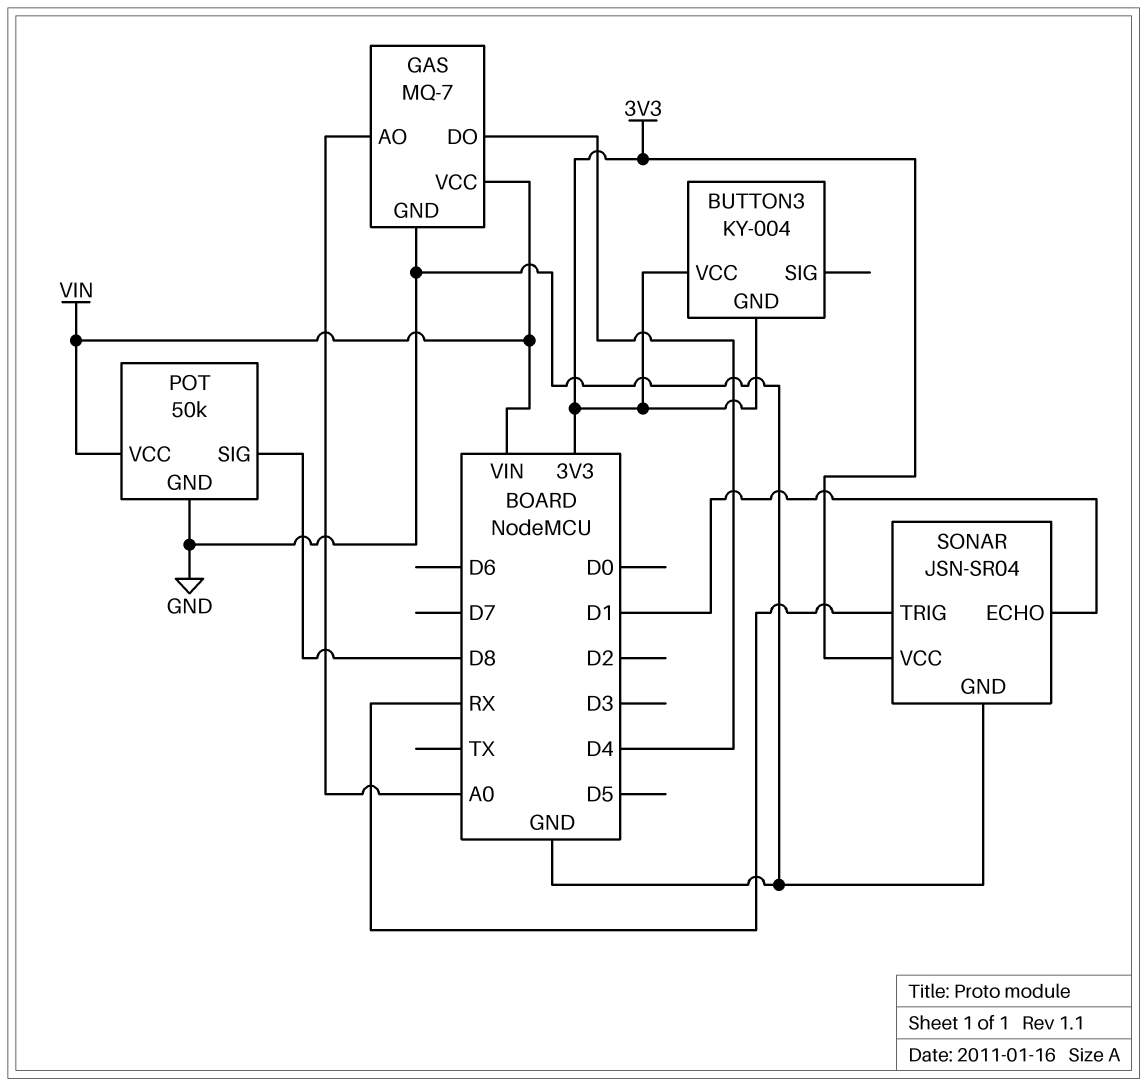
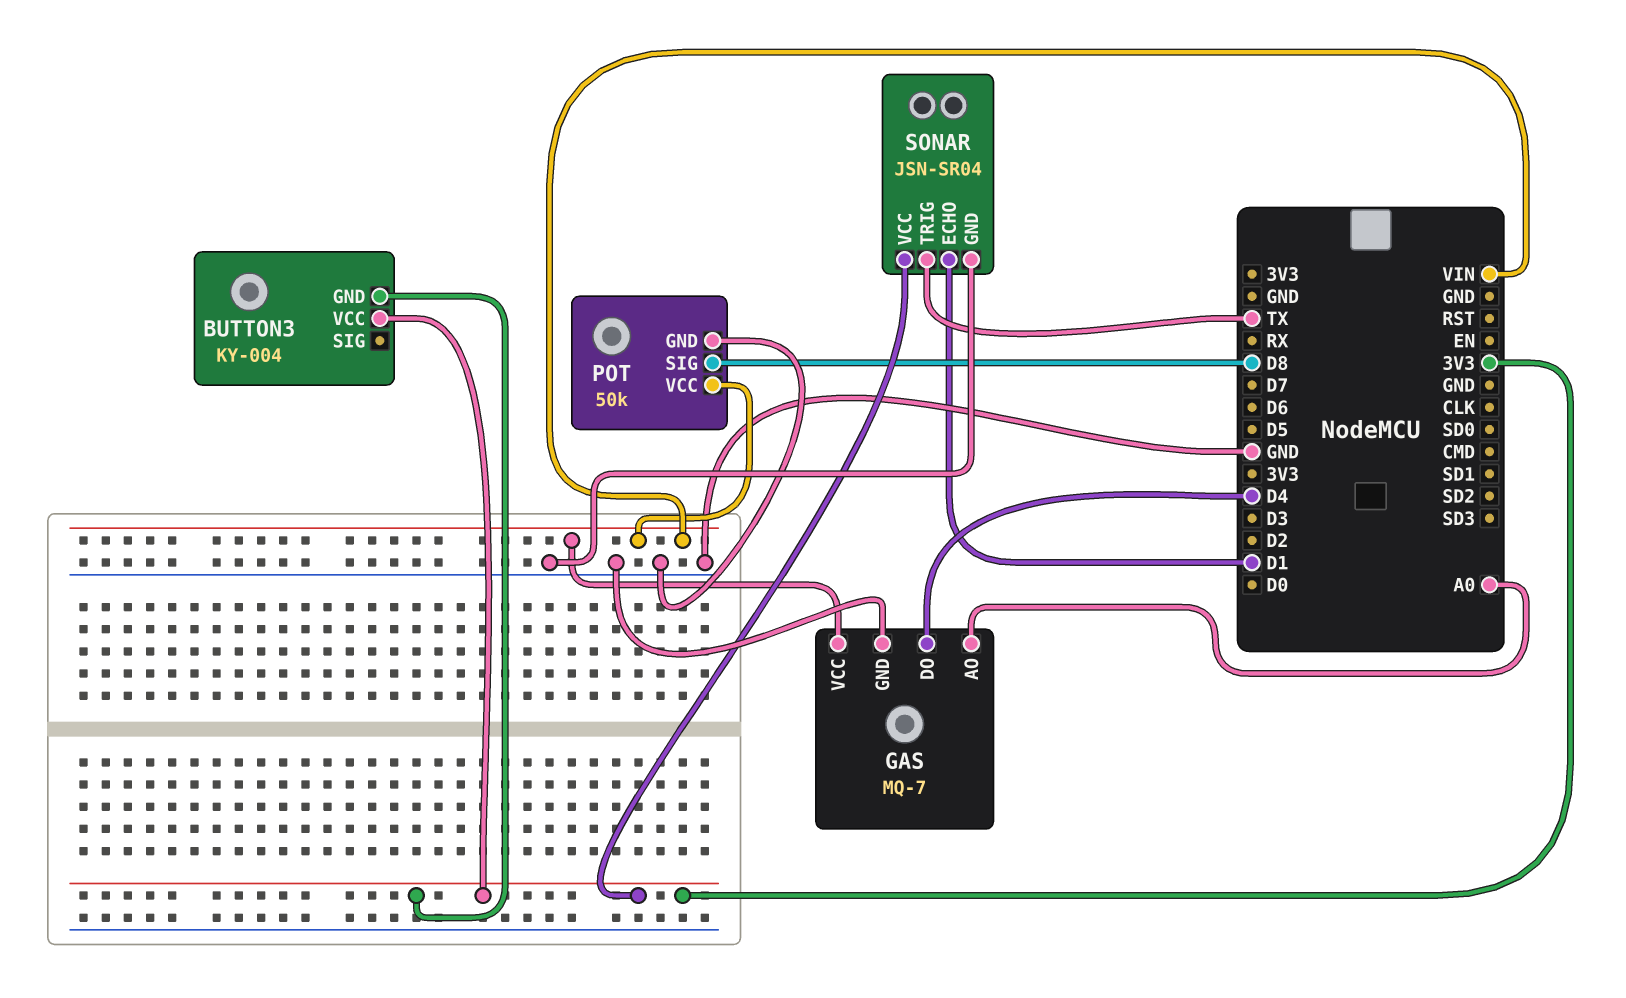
SONAR pin TRIG: RX -> TX

